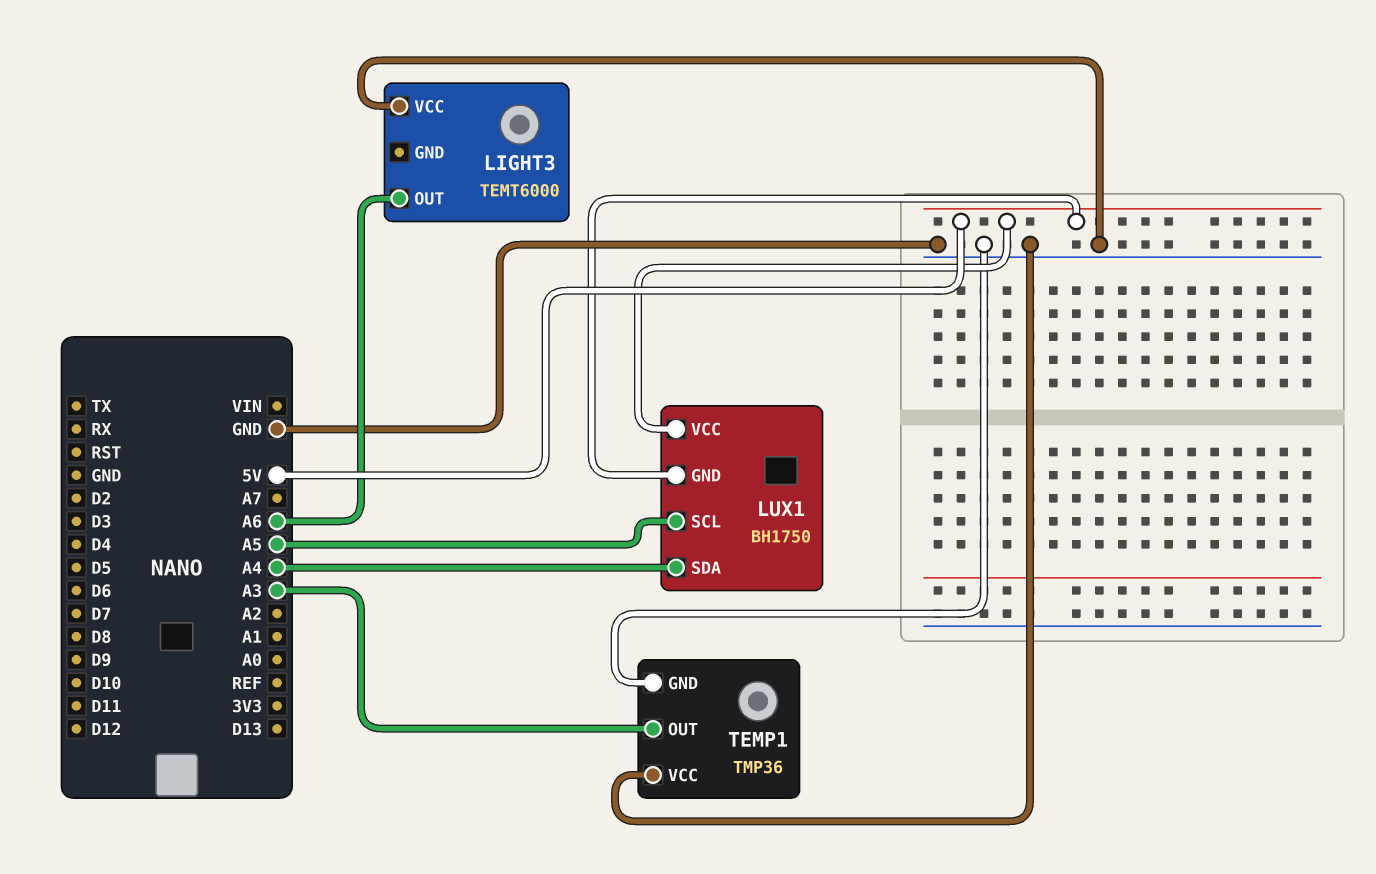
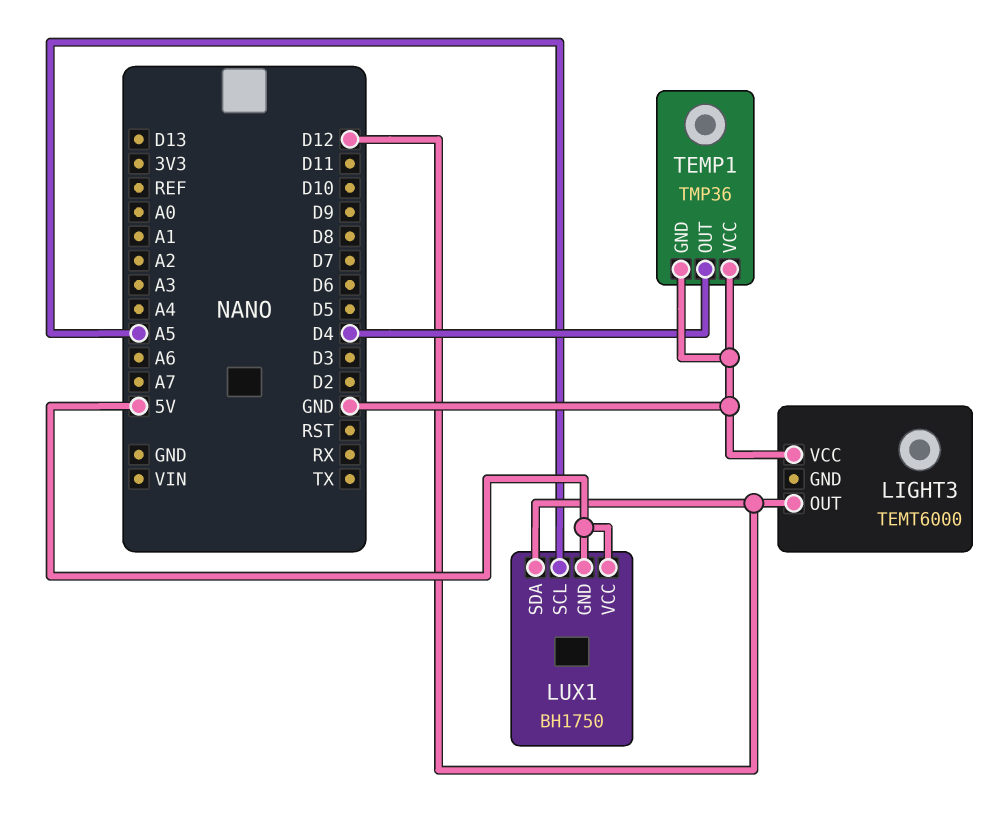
LIGHT3 pin OUT: A6 -> D12
LUX1 pin SDA: A4 -> D12
TEMP1 pin OUT: A3 -> D4

